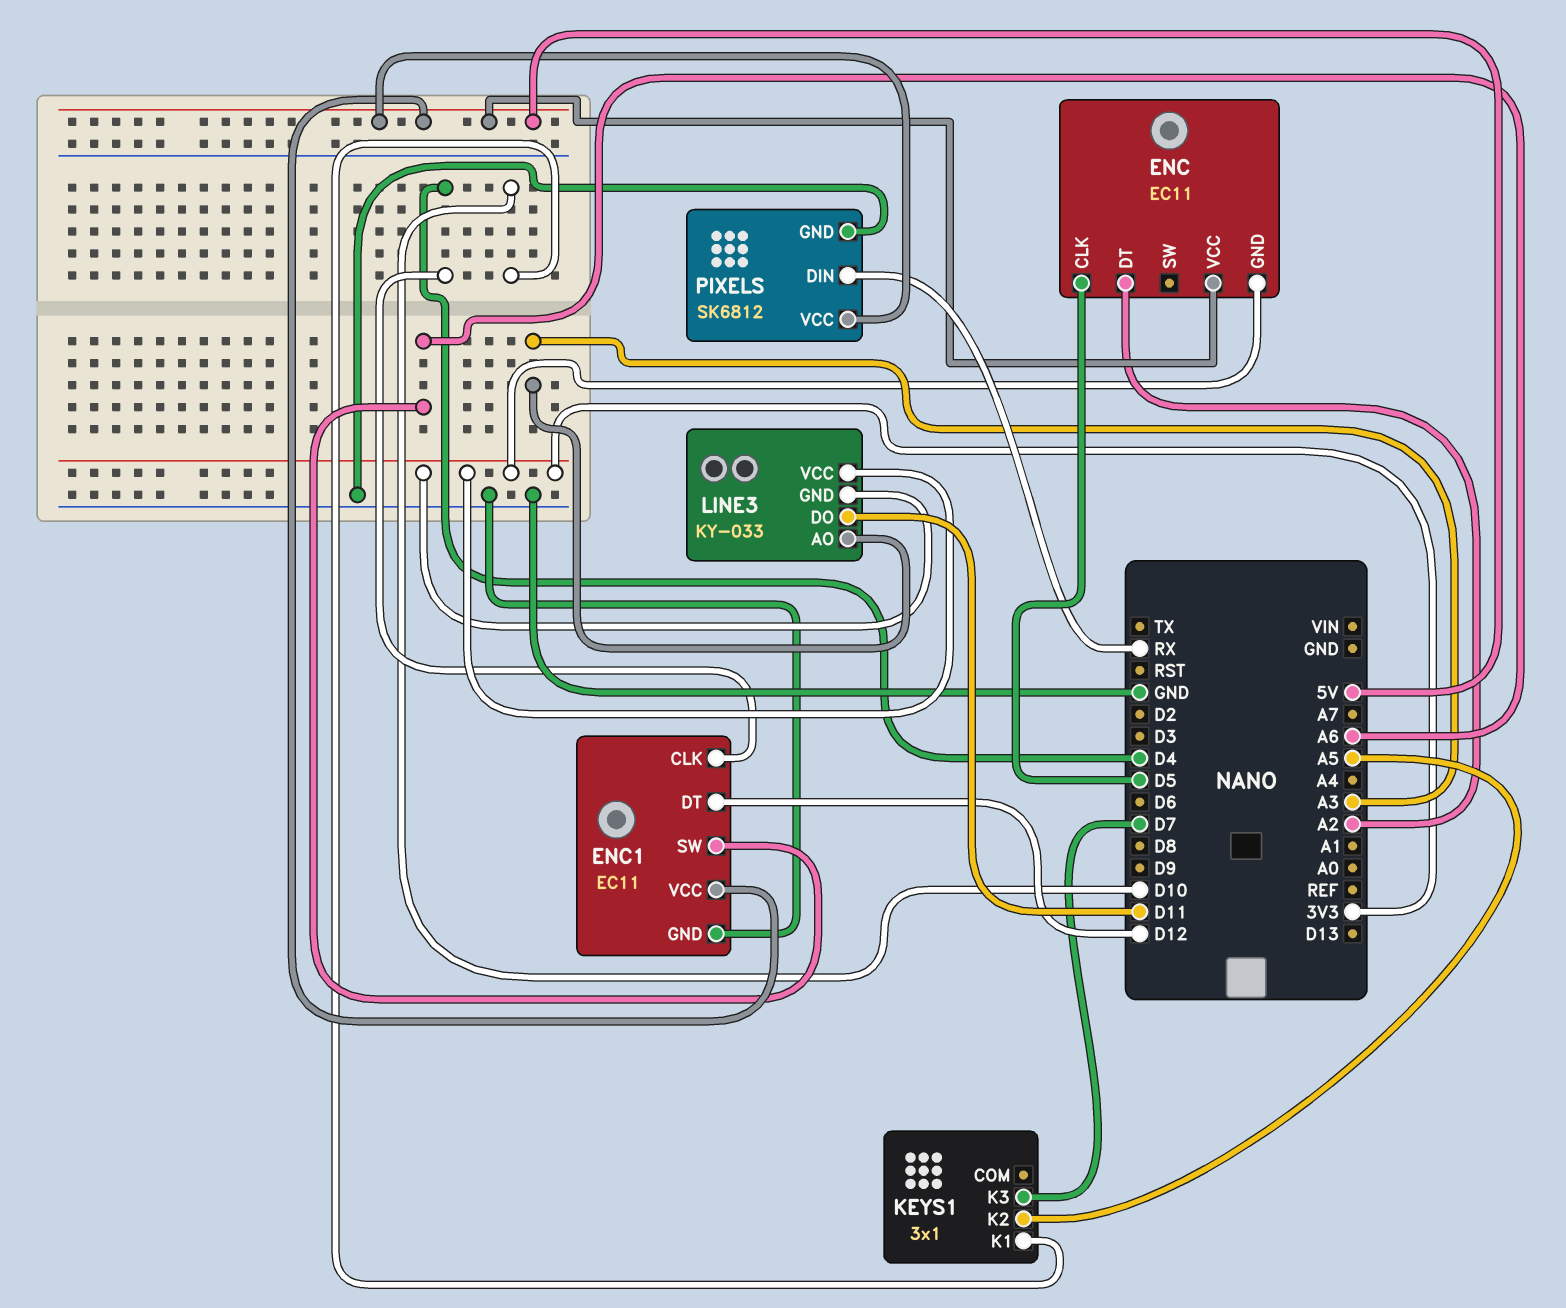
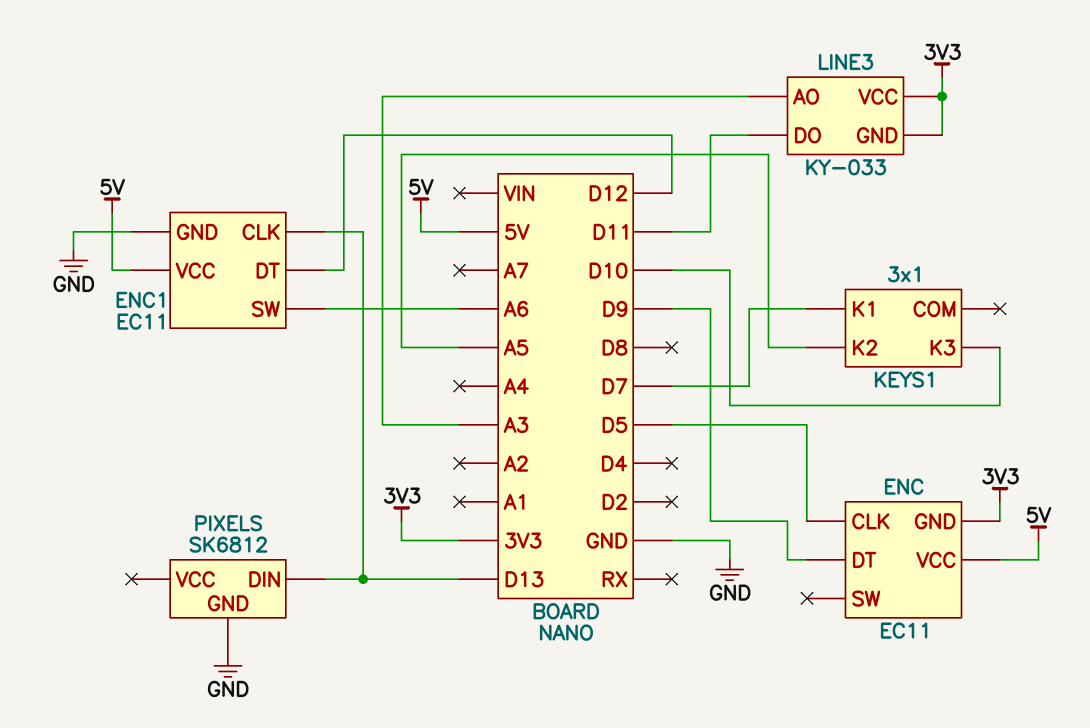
ENC pin DT: A2 -> D9
ENC1 pin CLK: D4 -> D13
KEYS1 pin K1: D10 -> D7
KEYS1 pin K3: D7 -> D10
PIXELS pin DIN: RX -> D13
PIXELS pin VCC: 5V -> none

